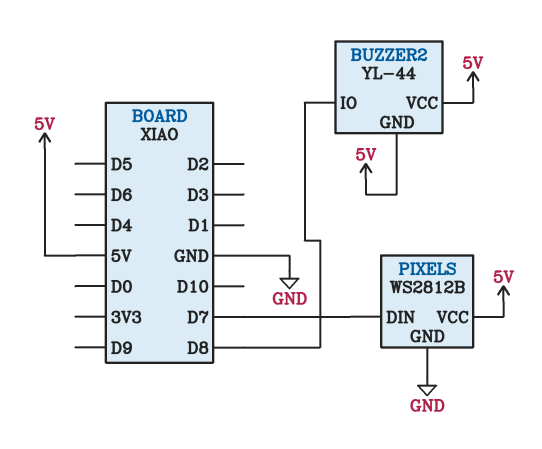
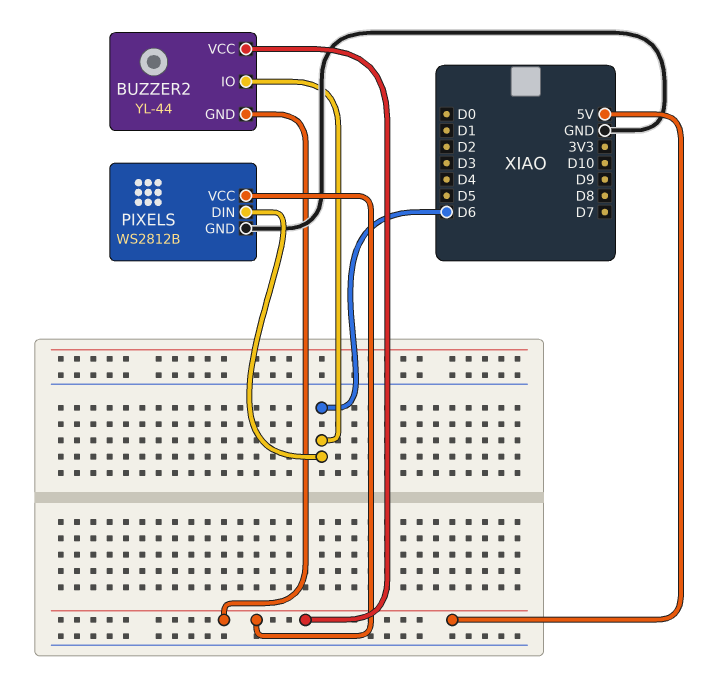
BUZZER2 pin IO: D8 -> D6
PIXELS pin DIN: D7 -> D6

